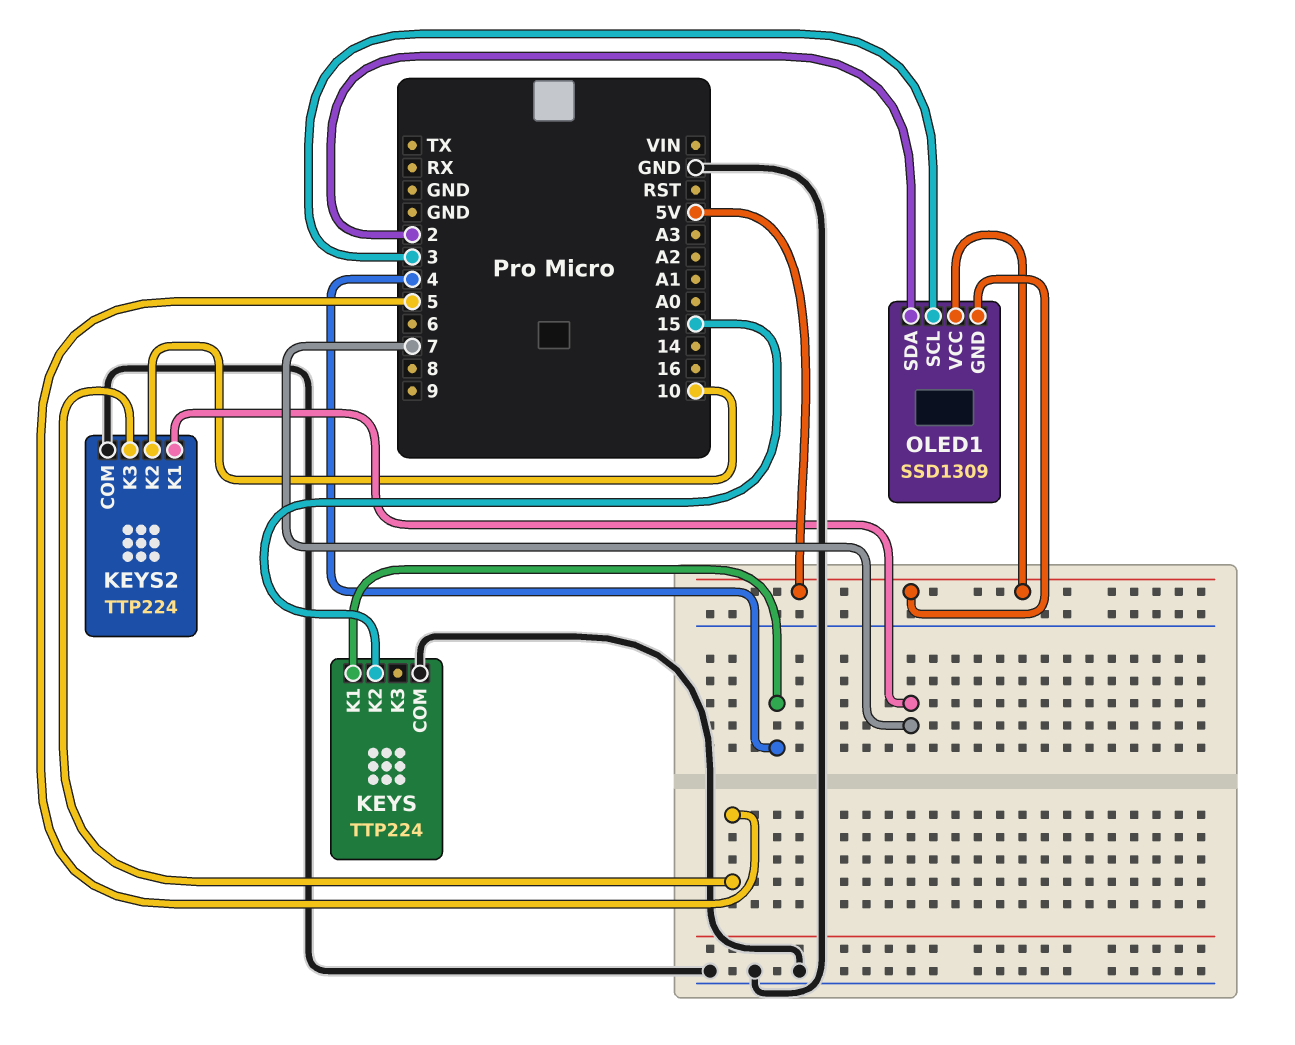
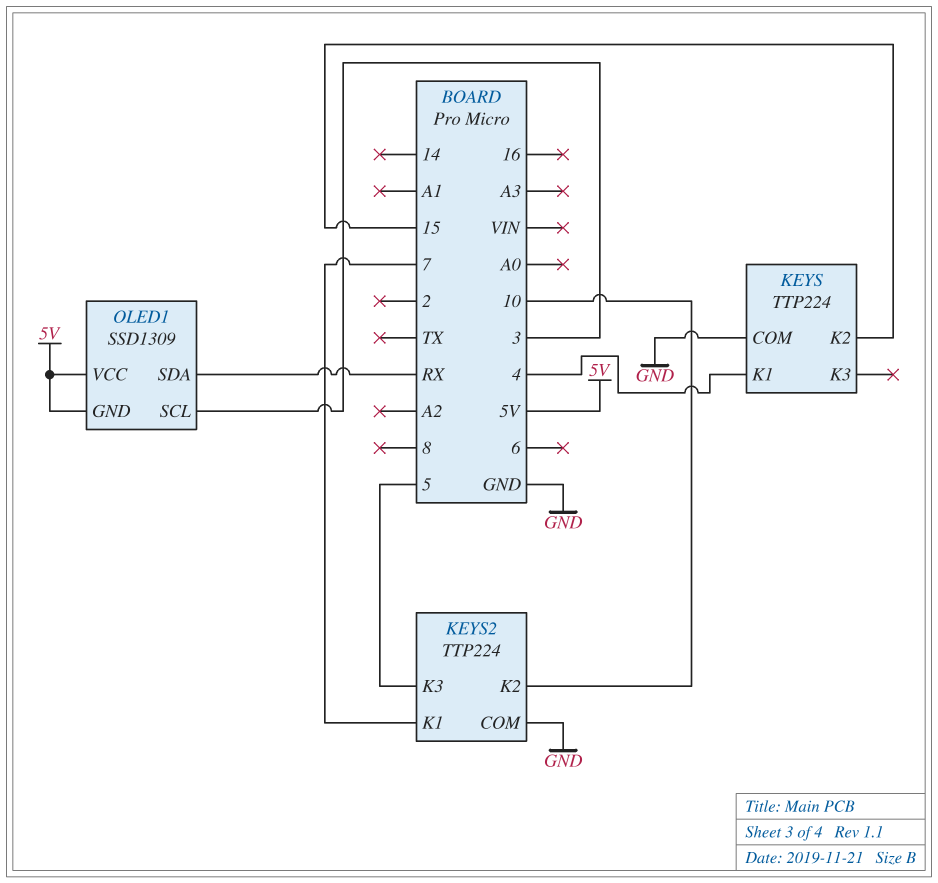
OLED1 pin SDA: 2 -> RX

